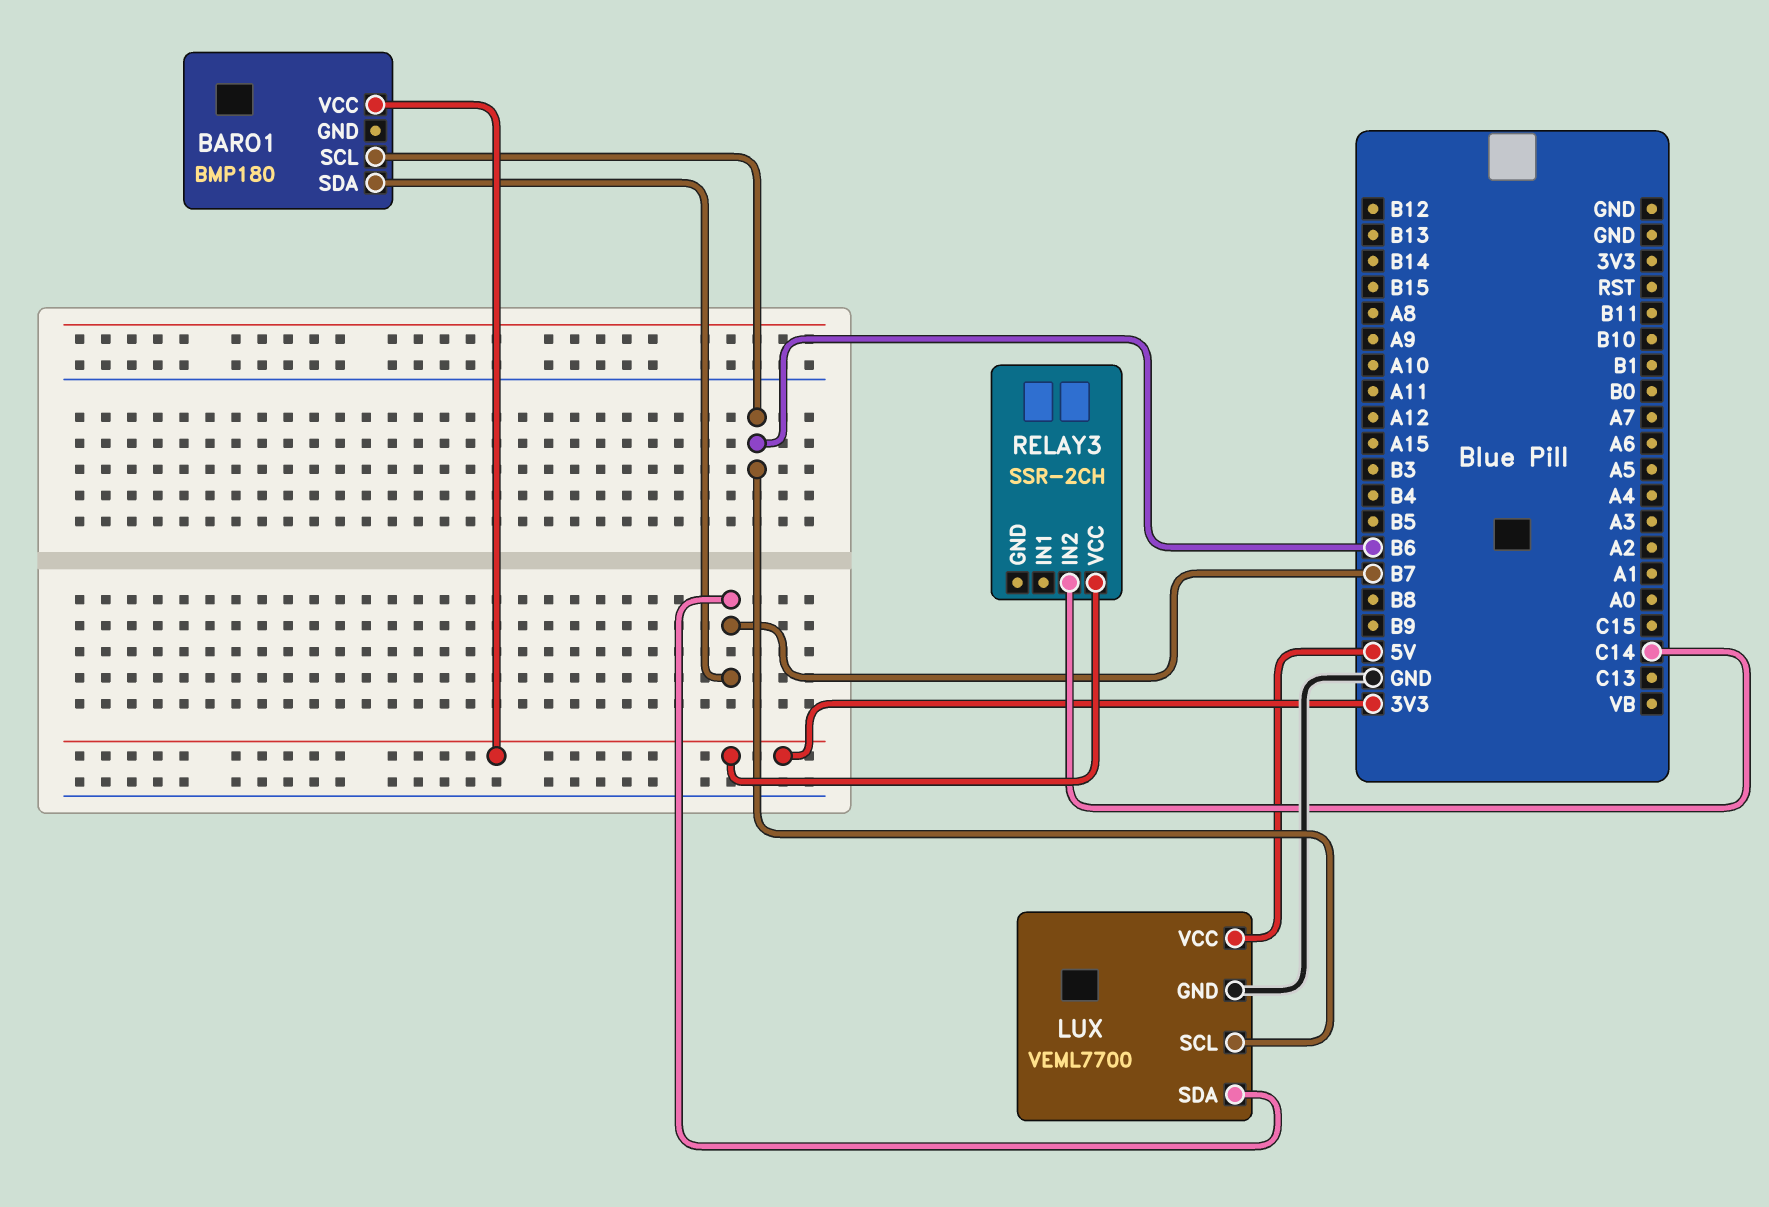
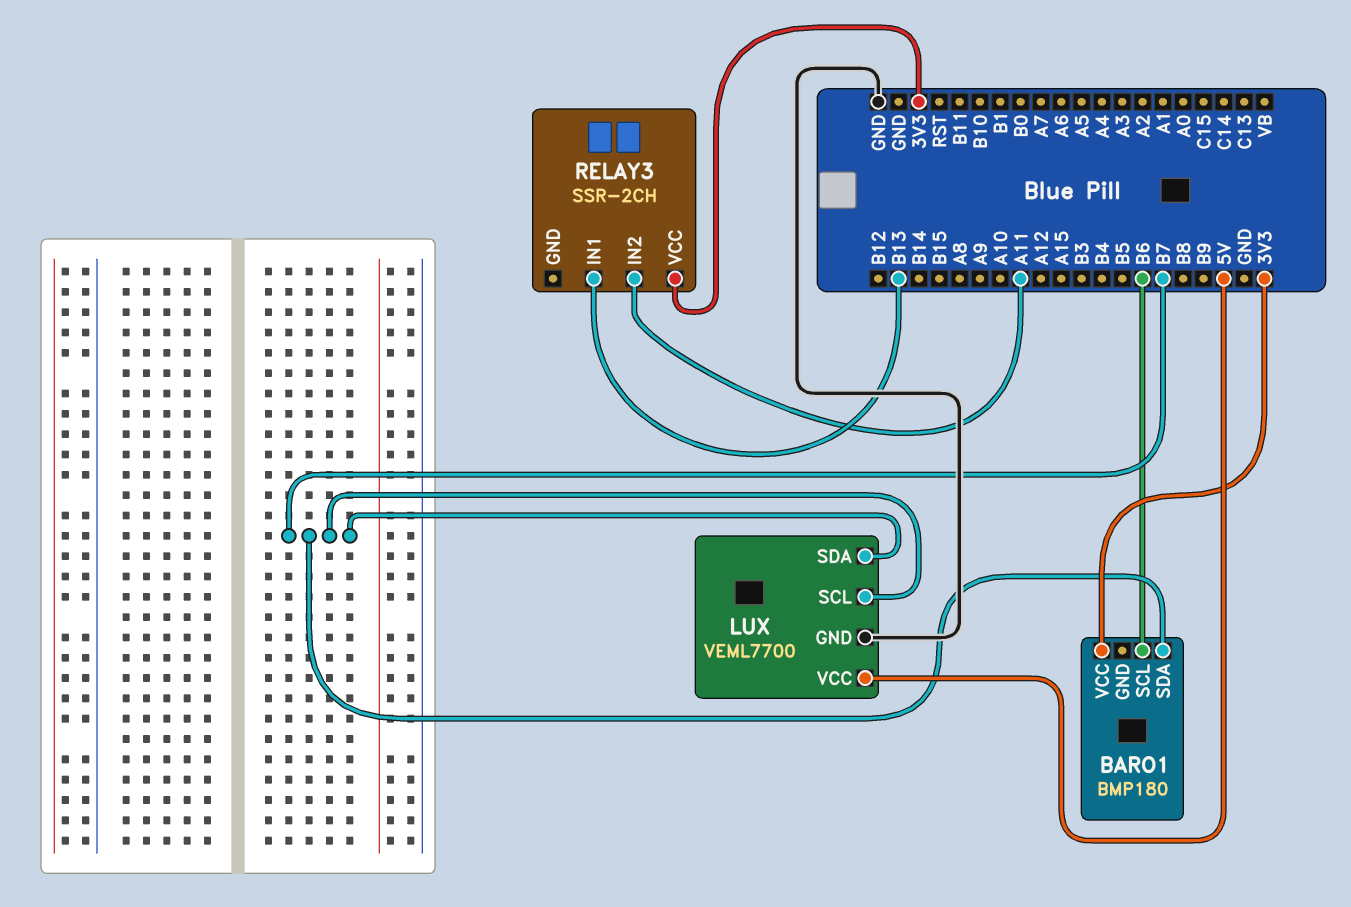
LUX pin SCL: B6 -> B7
RELAY3 pin IN1: none -> B13
RELAY3 pin IN2: C14 -> A11

